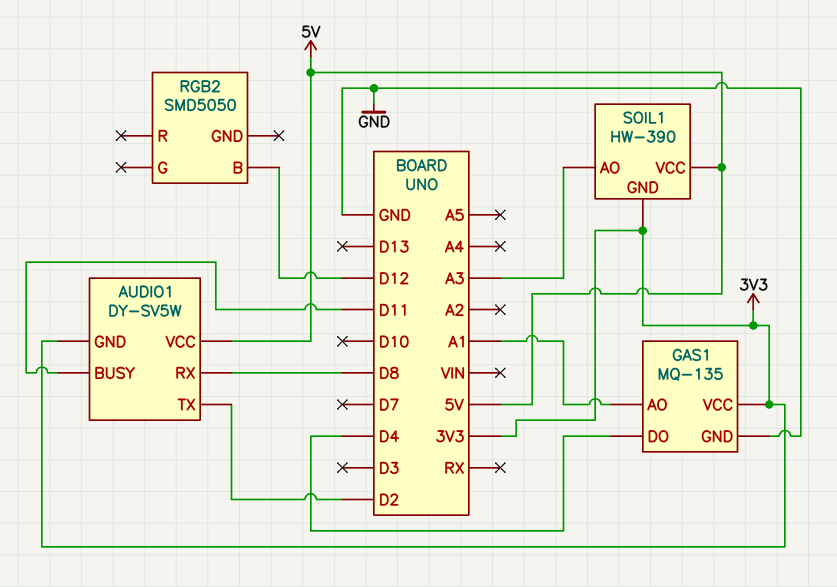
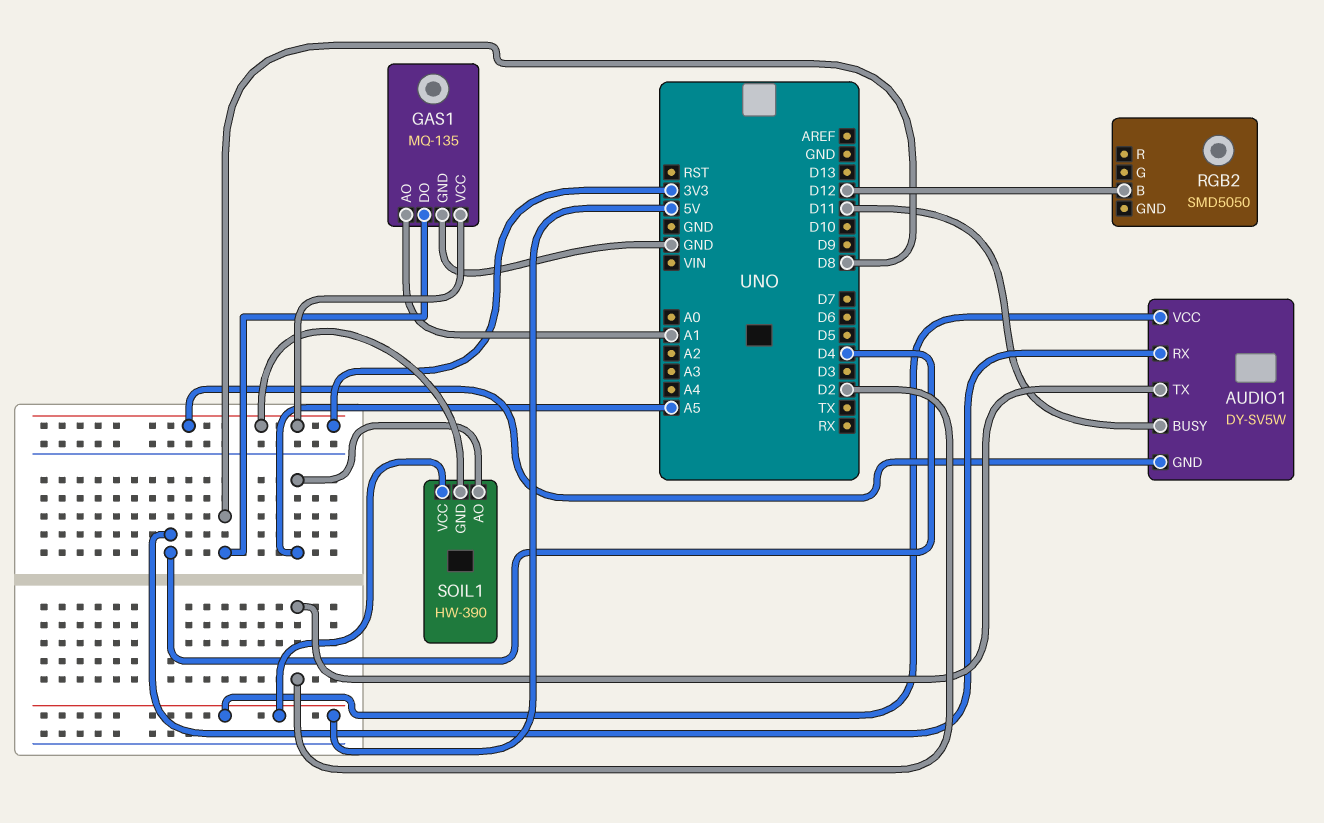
AUDIO1 pin RX: D8 -> D4
GAS1 pin DO: D4 -> D8
SOIL1 pin AO: A3 -> A5

